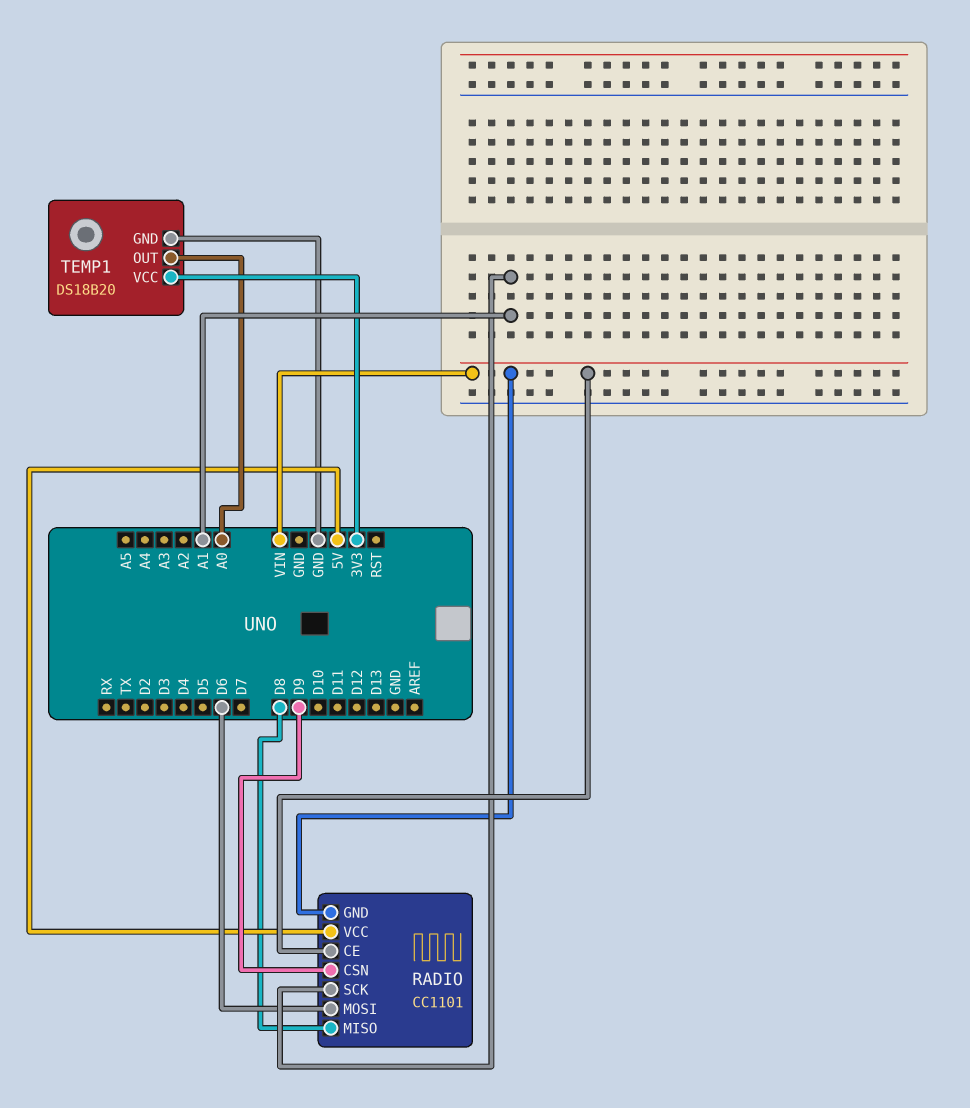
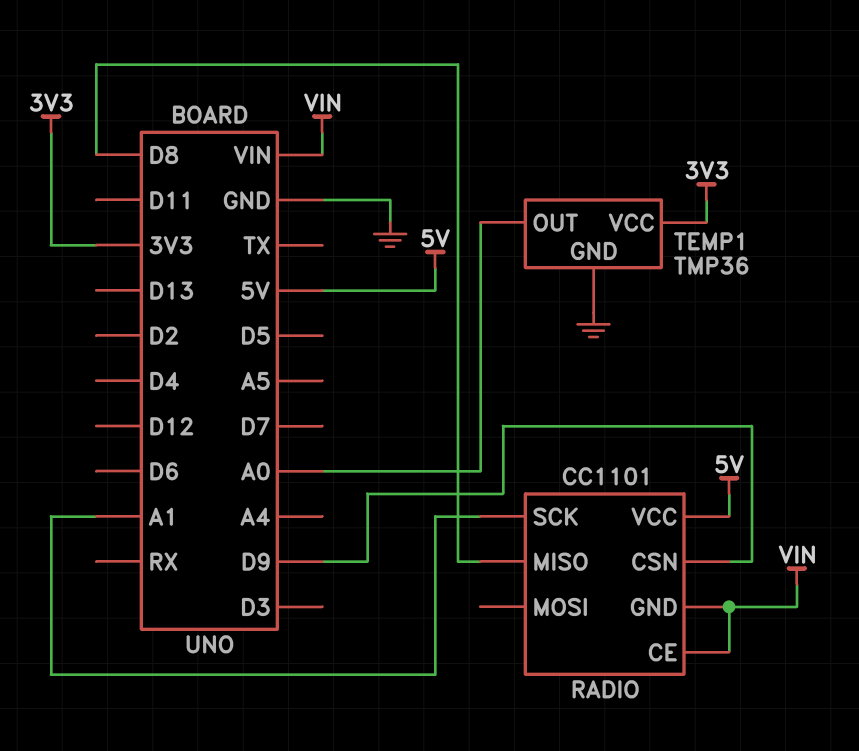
RADIO pin MOSI: D6 -> none
TEMP1: DS18B20 -> TMP36

